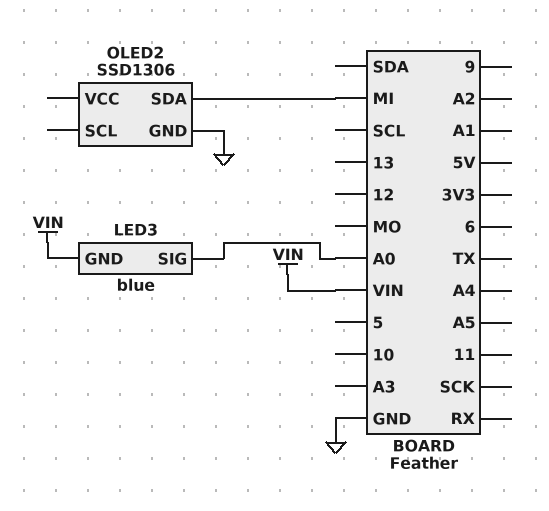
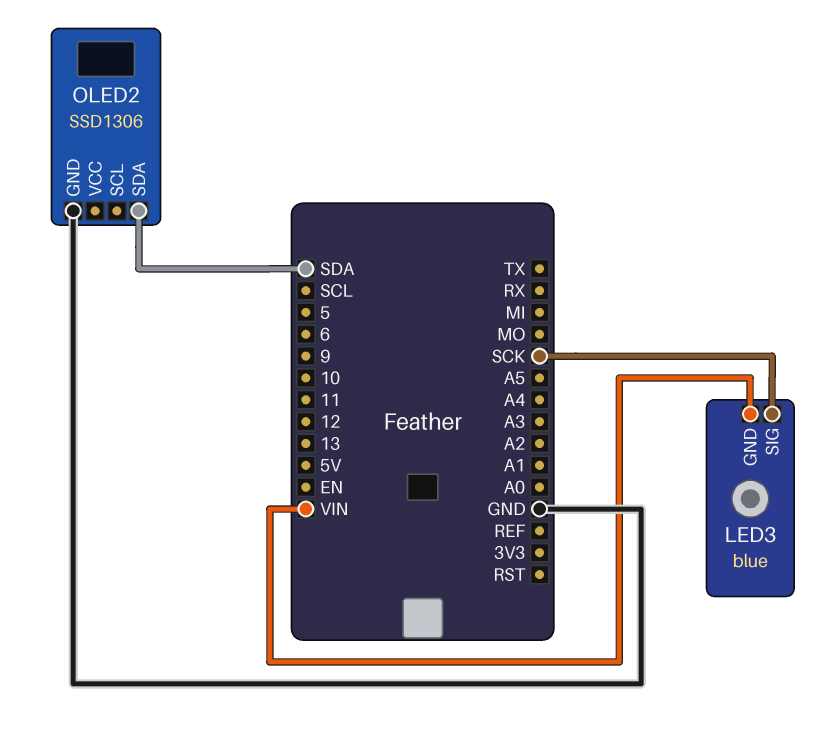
LED3 pin SIG: A0 -> SCK
OLED2 pin SDA: MI -> SDA

